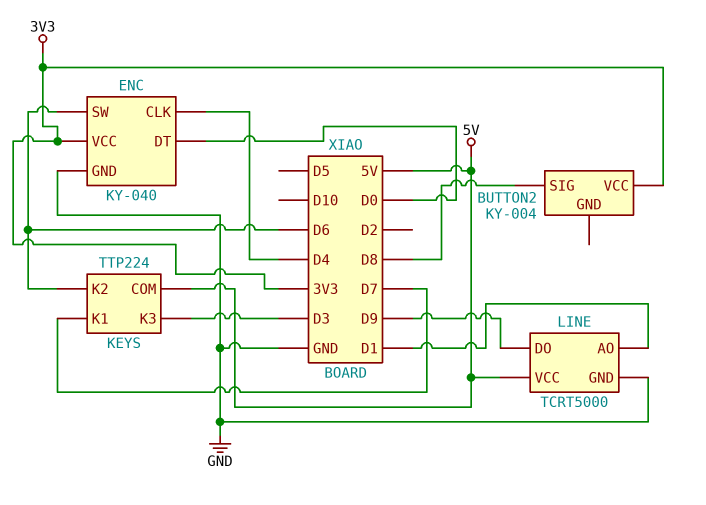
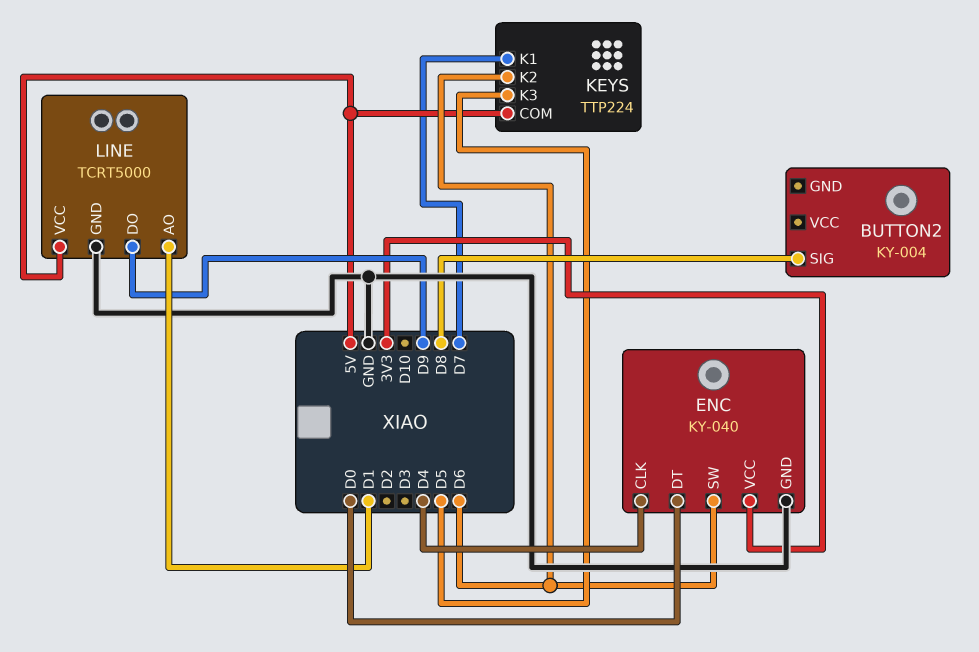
BUTTON2 pin VCC: 3V3 -> none
KEYS pin K3: D3 -> D5

